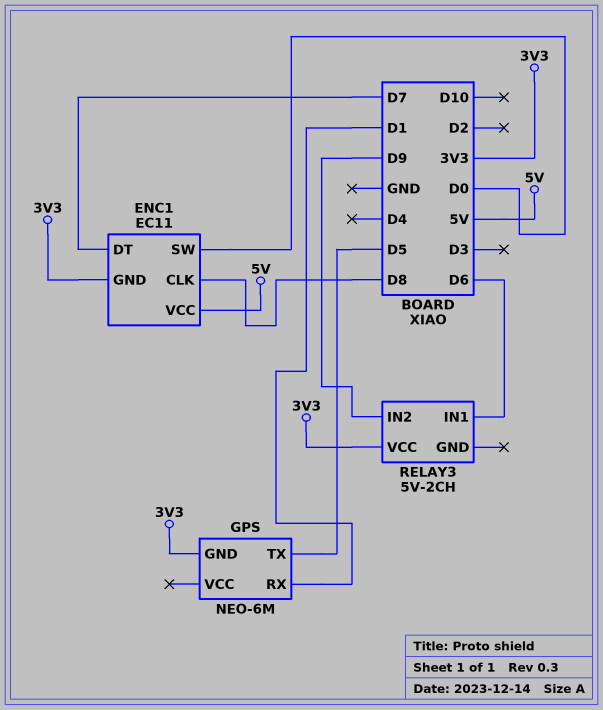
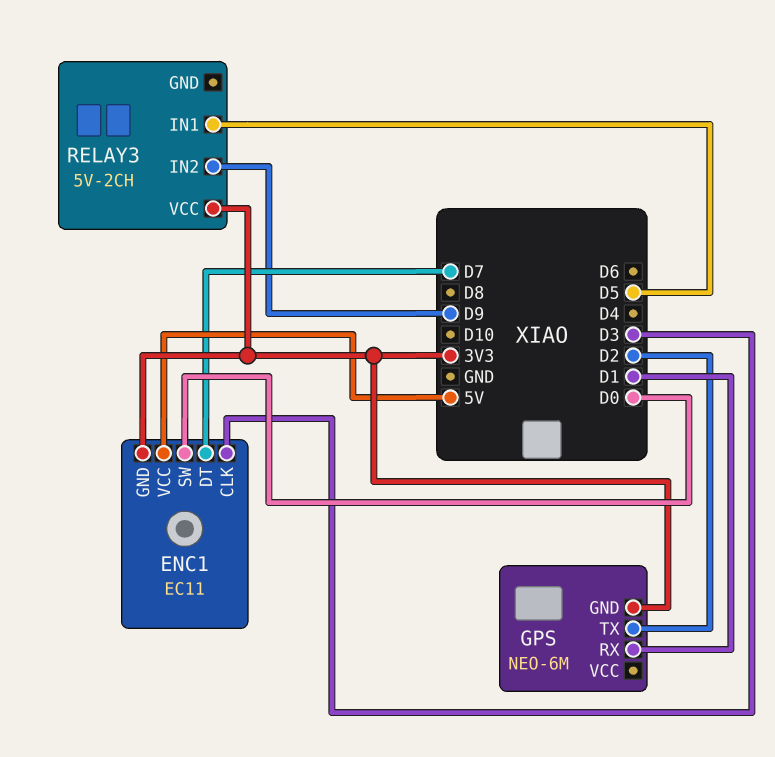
ENC1 pin CLK: D8 -> D3
GPS pin TX: D5 -> D2
RELAY3 pin IN1: D6 -> D5

